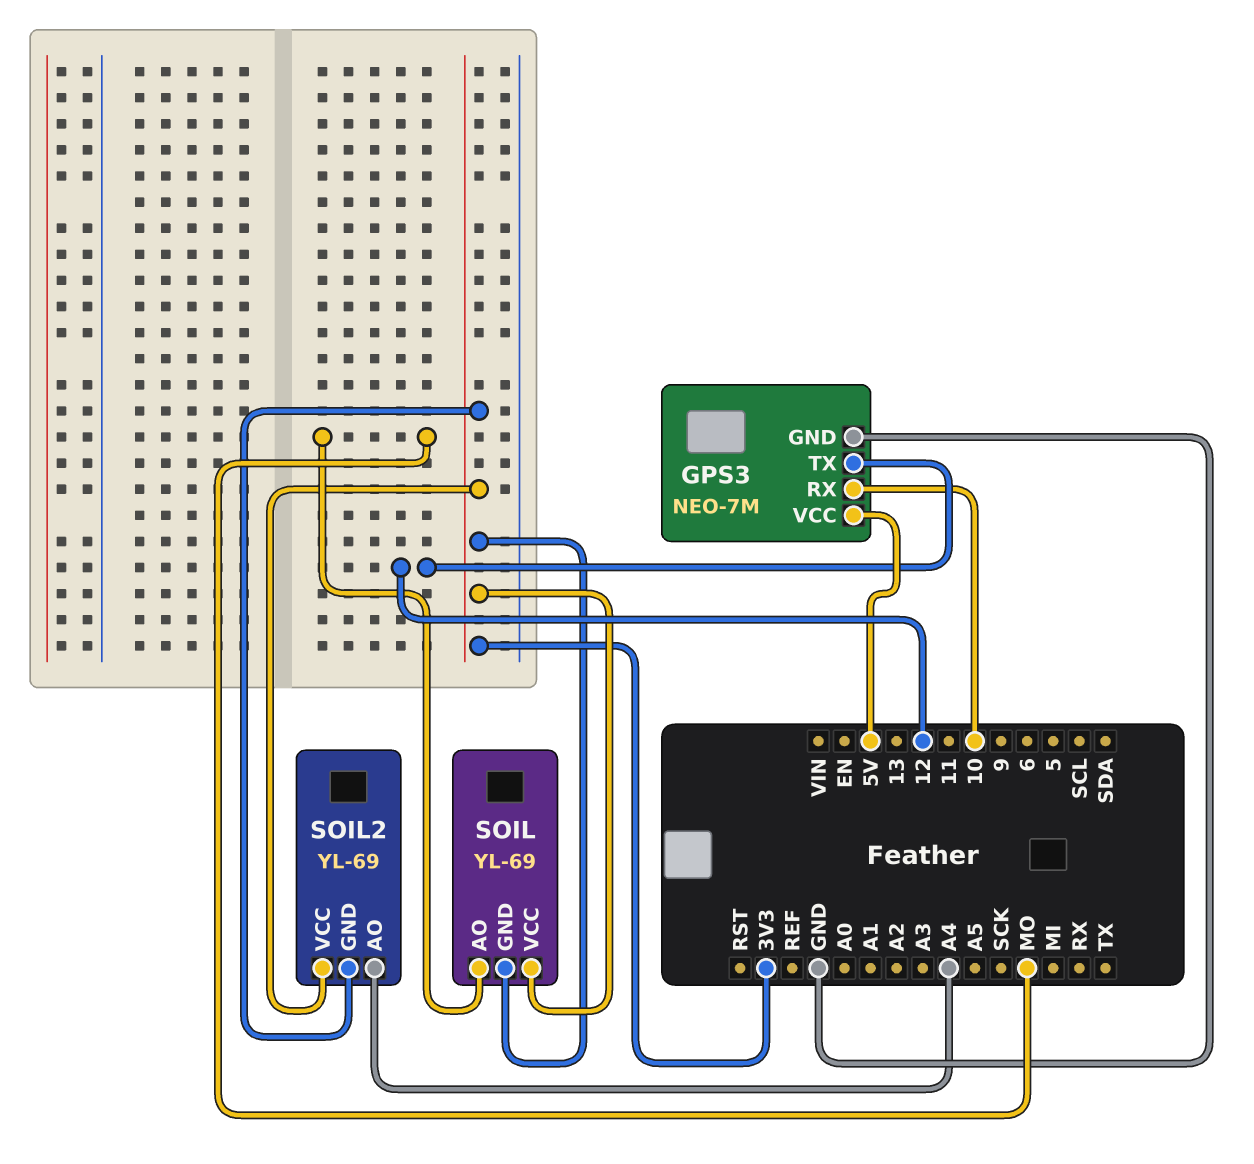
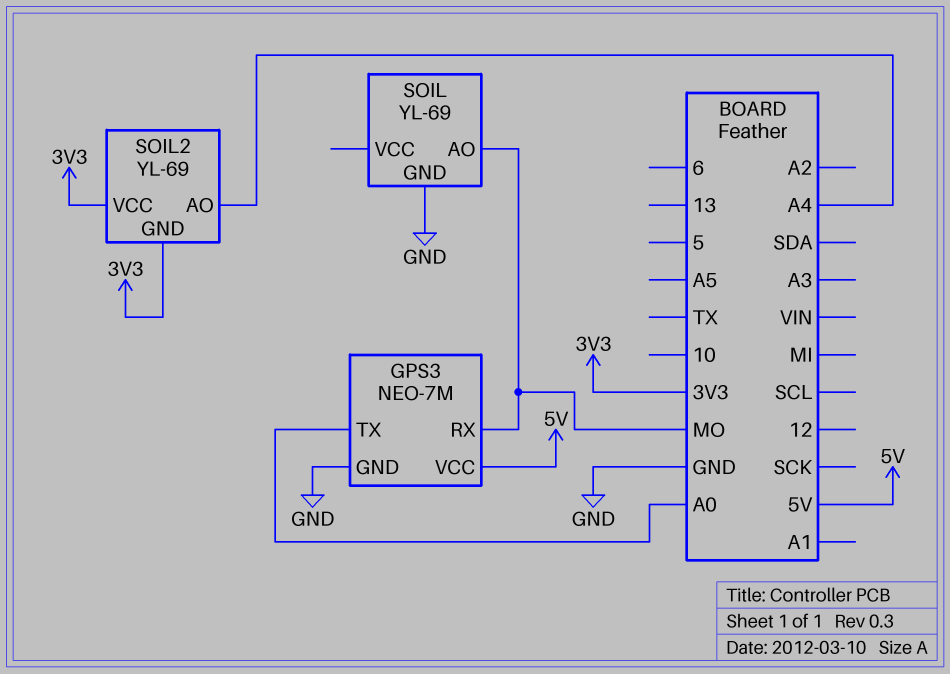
GPS3 pin RX: 10 -> MO
GPS3 pin TX: 12 -> A0
SOIL pin GND: 3V3 -> GND
SOIL pin VCC: 3V3 -> none

